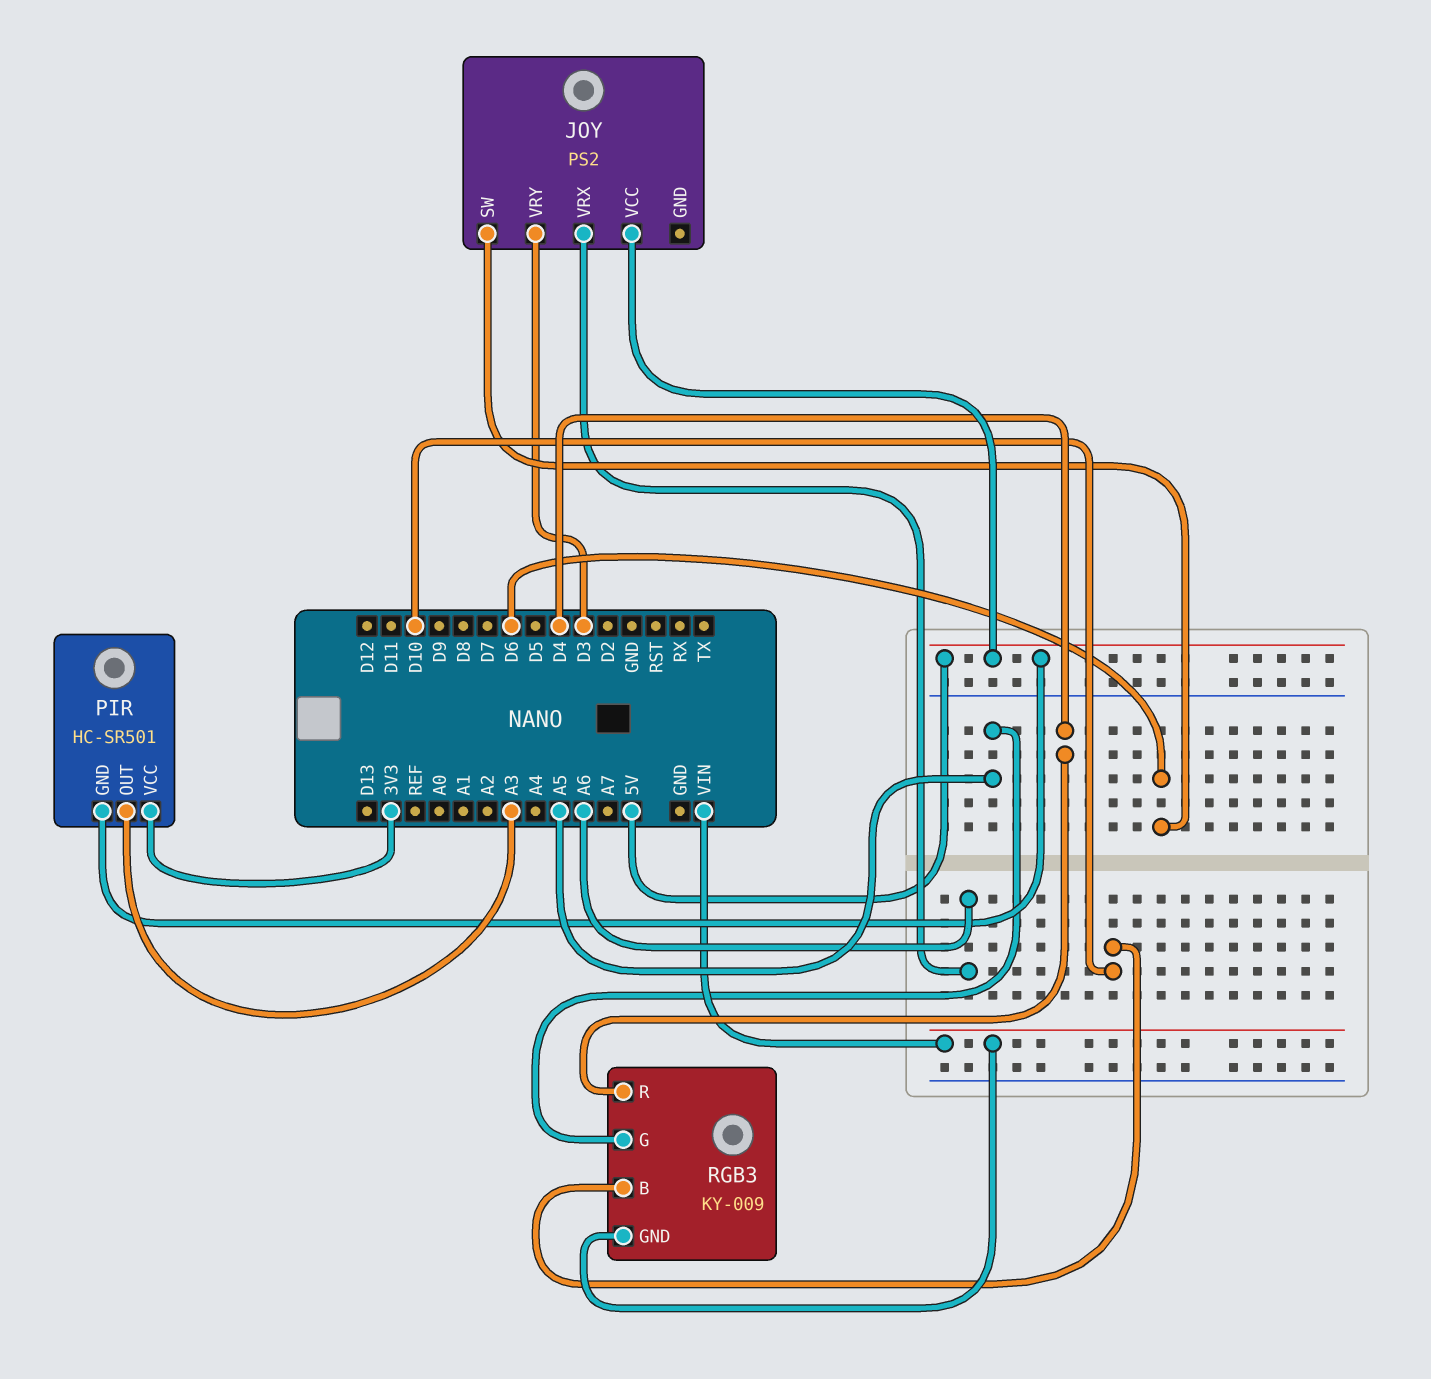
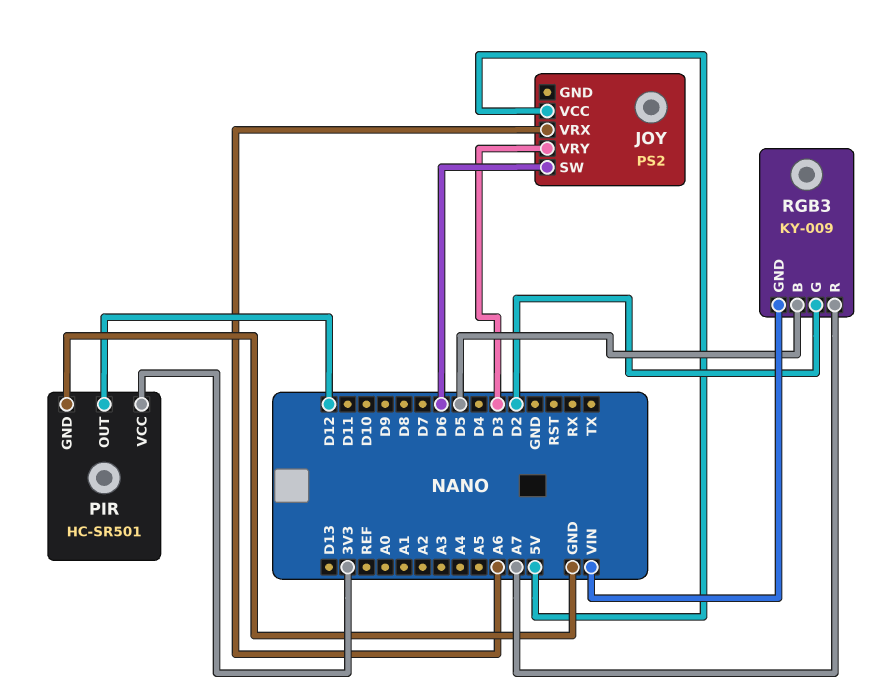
PIR pin GND: 5V -> GND
PIR pin OUT: A3 -> D12
RGB3 pin B: D10 -> D5
RGB3 pin G: A5 -> D2
RGB3 pin R: D4 -> A7

